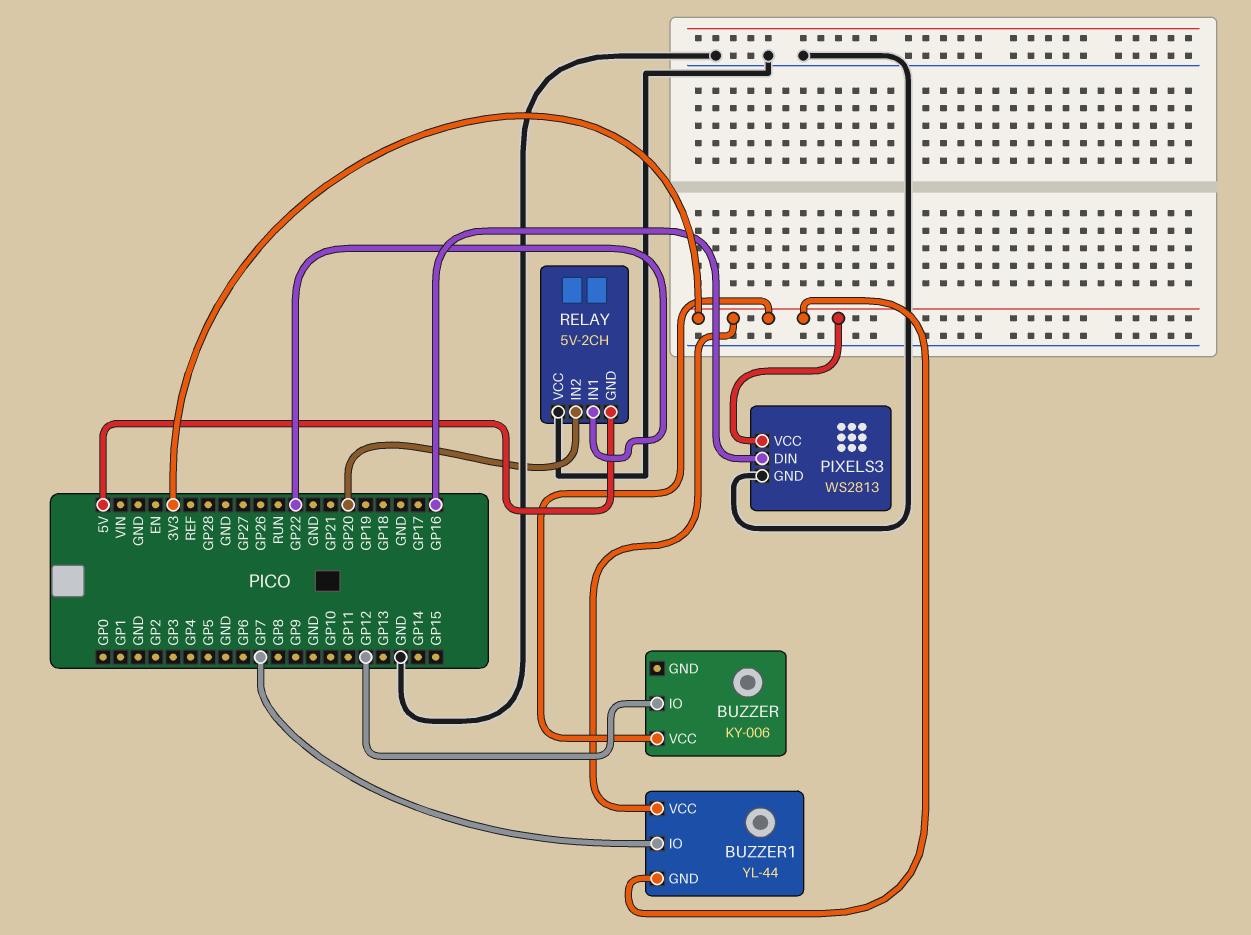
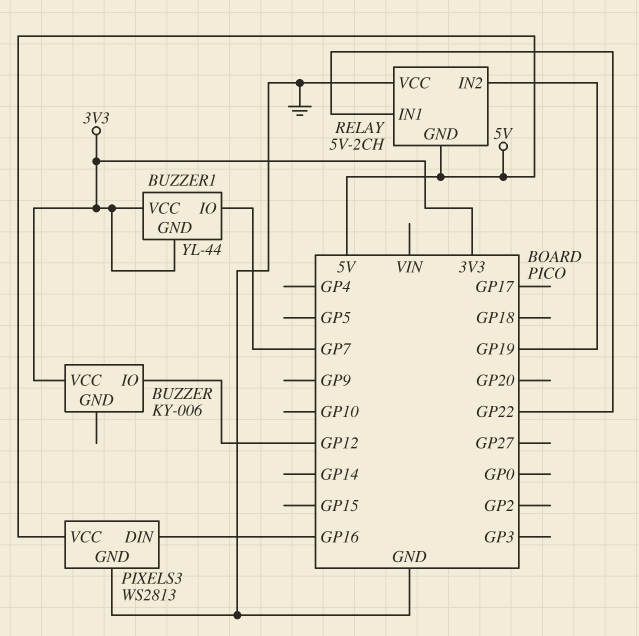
PIXELS3 pin VCC: 3V3 -> 5V
RELAY pin IN2: GP20 -> GP19

